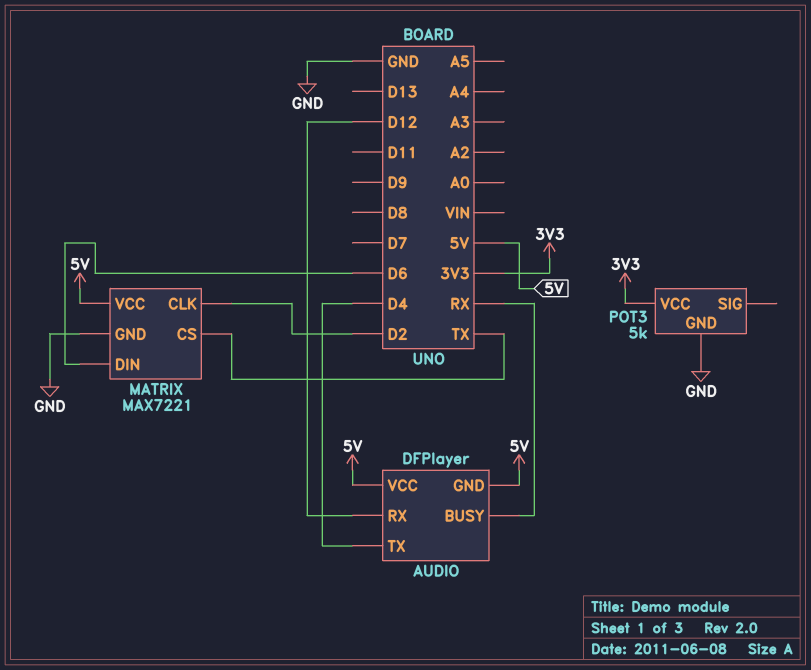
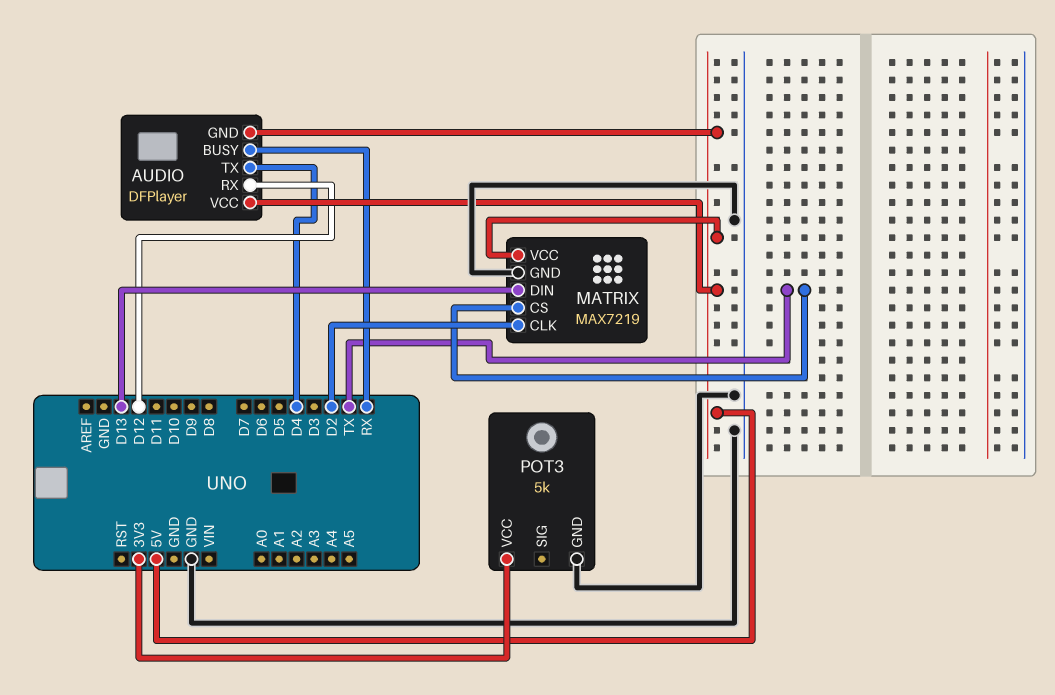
MATRIX: MAX7221 -> MAX7219
MATRIX pin DIN: D6 -> D13

